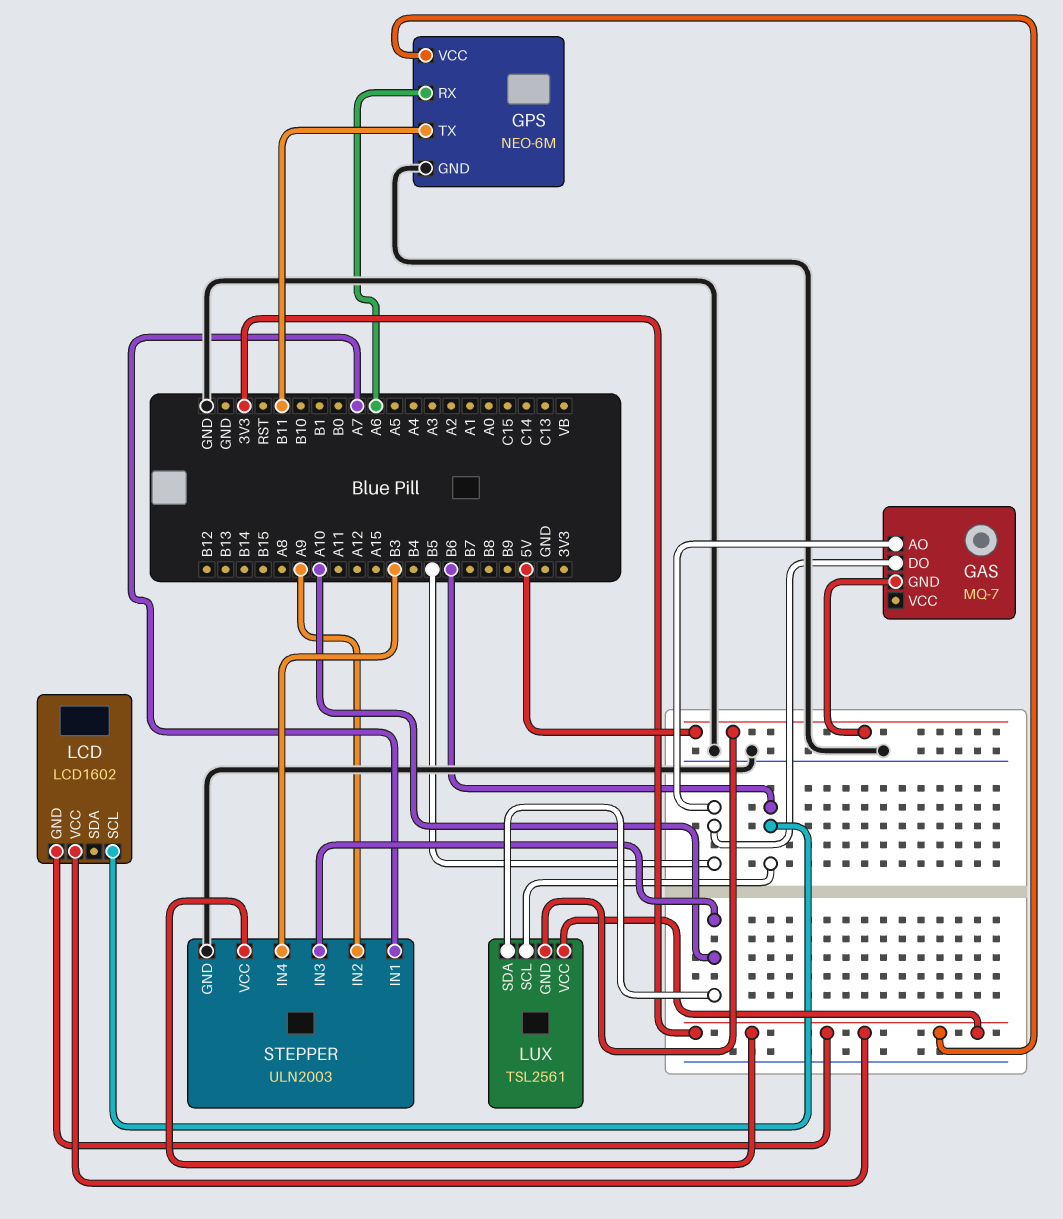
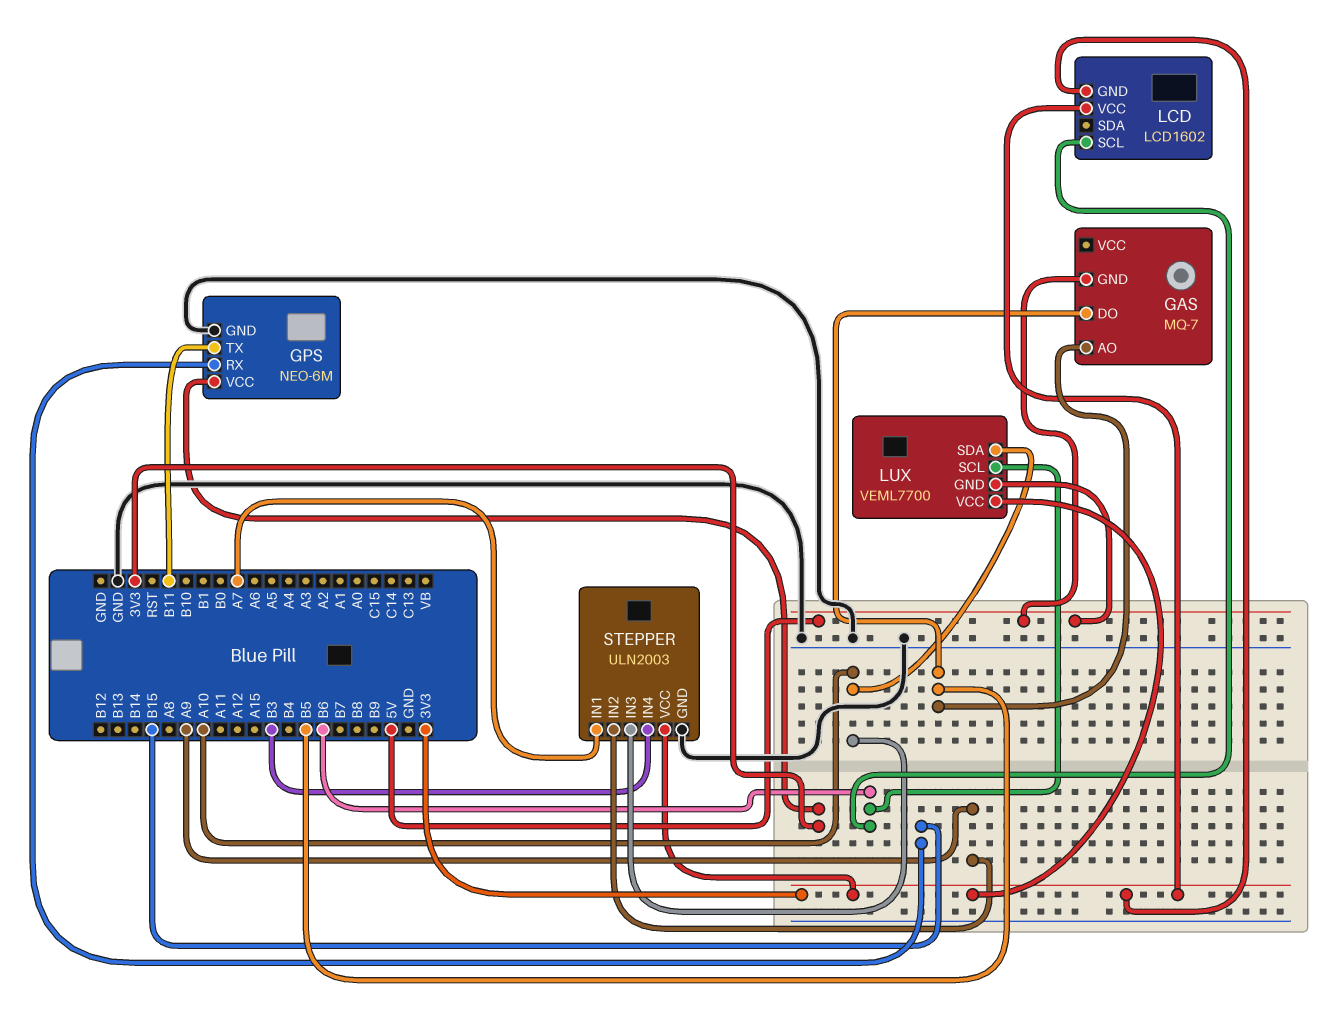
GPS pin RX: A6 -> B15
LUX: TSL2561 -> VEML7700

